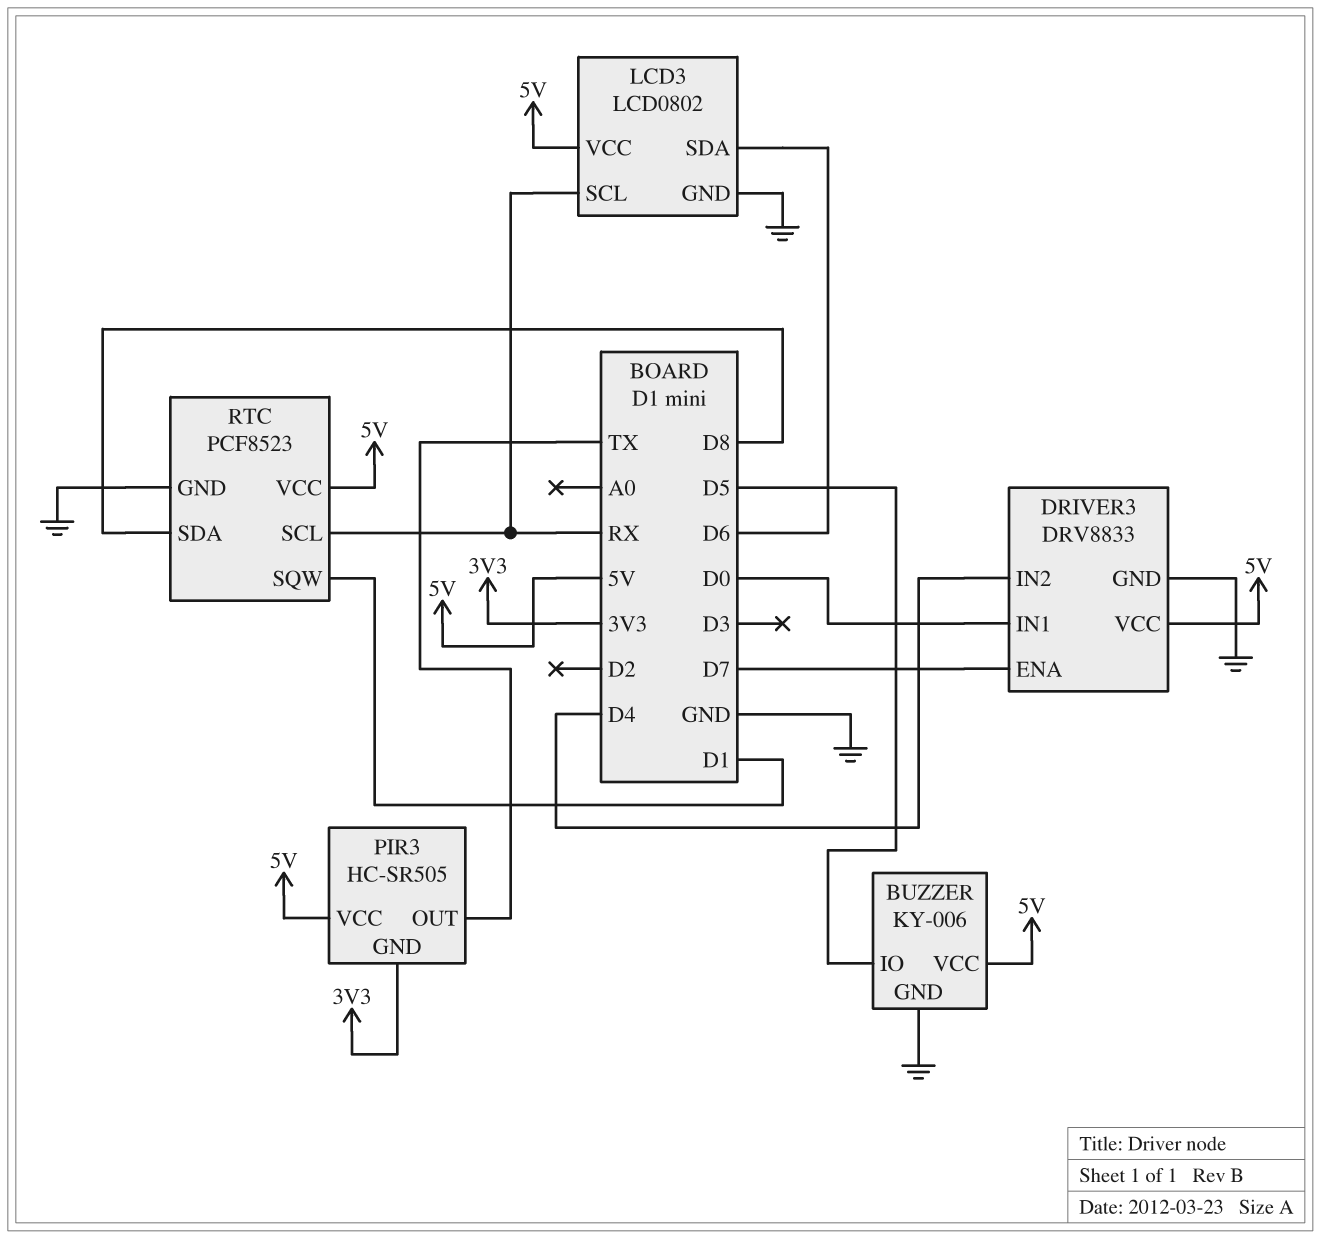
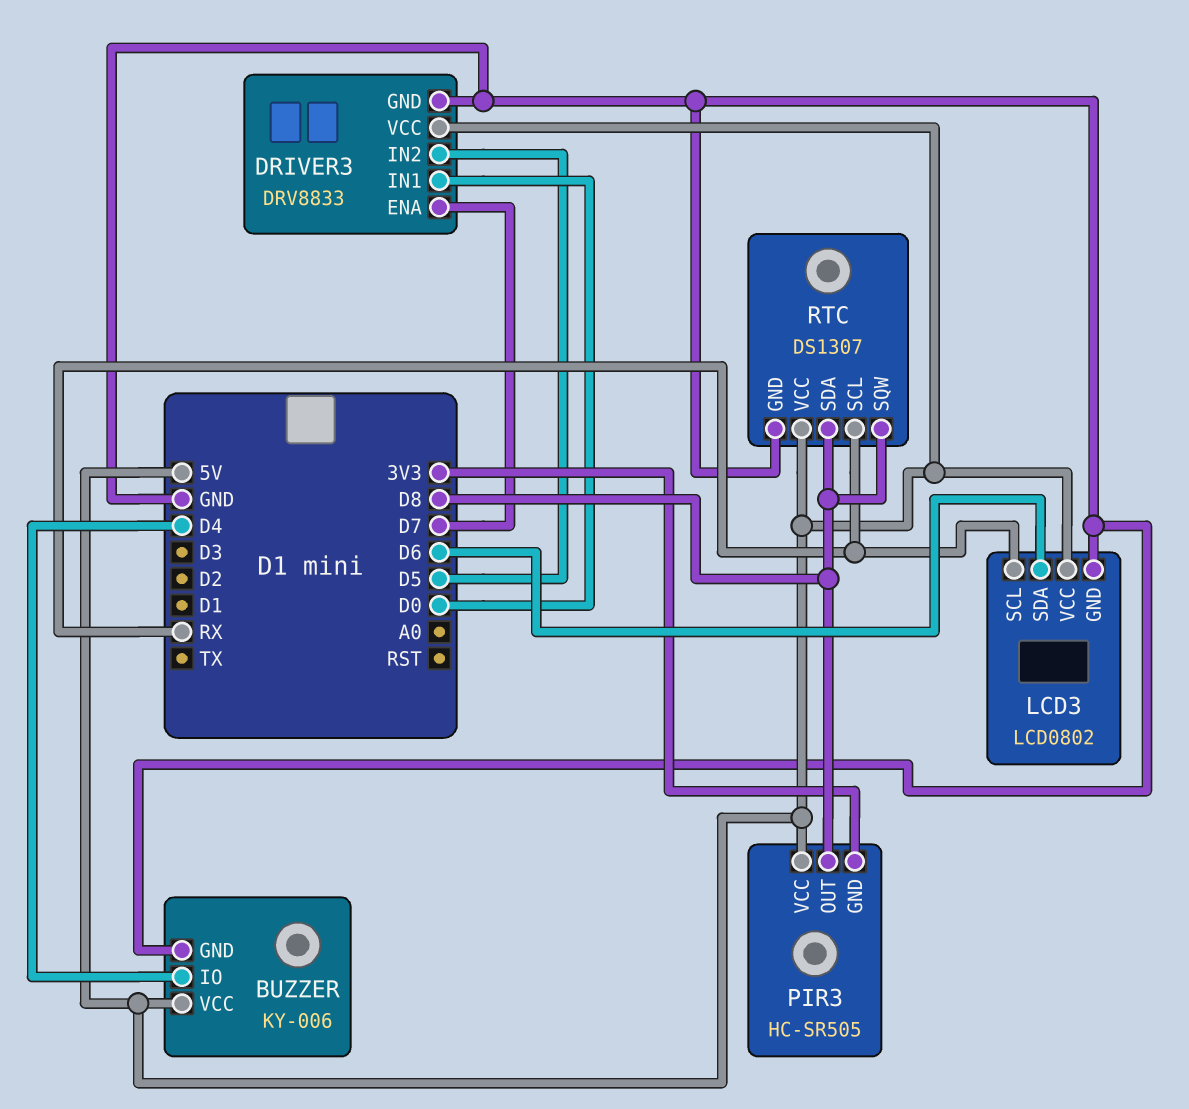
BUZZER pin IO: D5 -> D4
DRIVER3 pin IN2: D4 -> D5
PIR3 pin OUT: TX -> D8
RTC: PCF8523 -> DS1307
RTC pin SQW: D1 -> D8

